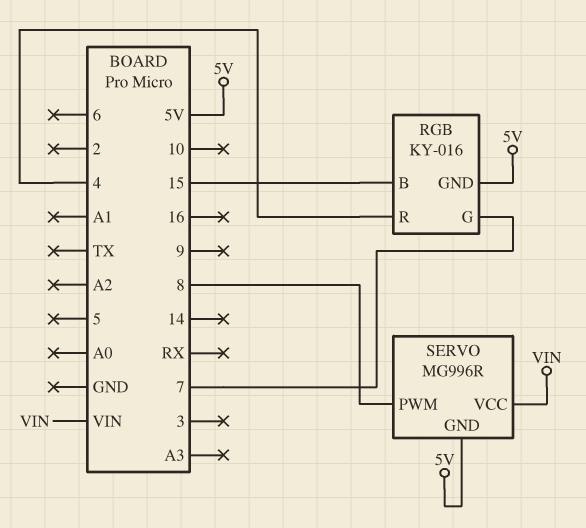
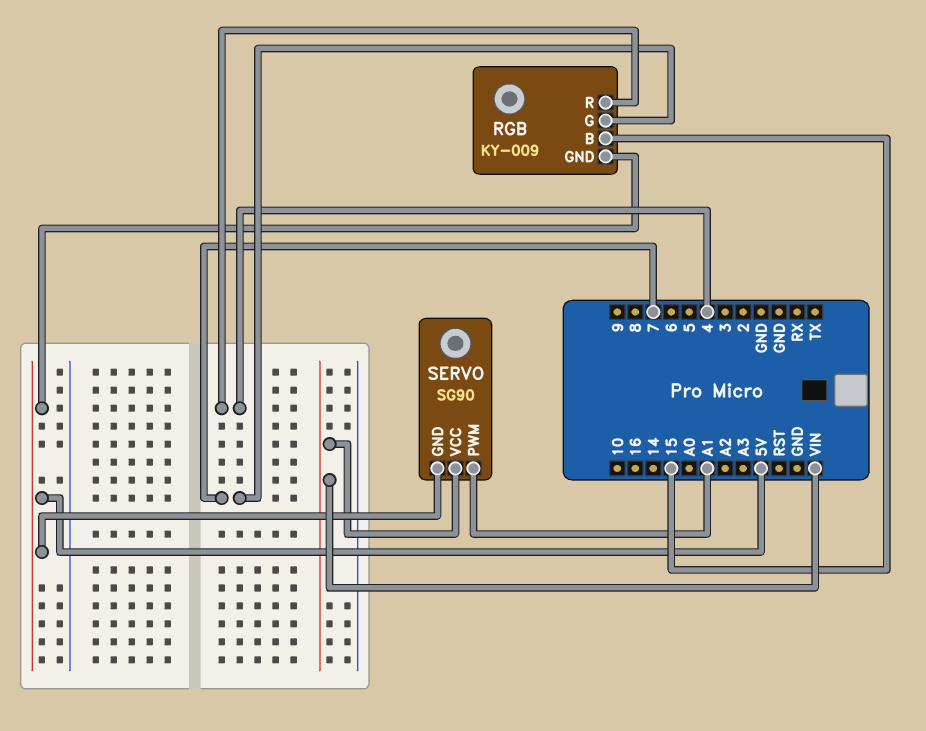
RGB: KY-016 -> KY-009
SERVO: MG996R -> SG90
SERVO pin PWM: 8 -> A1

